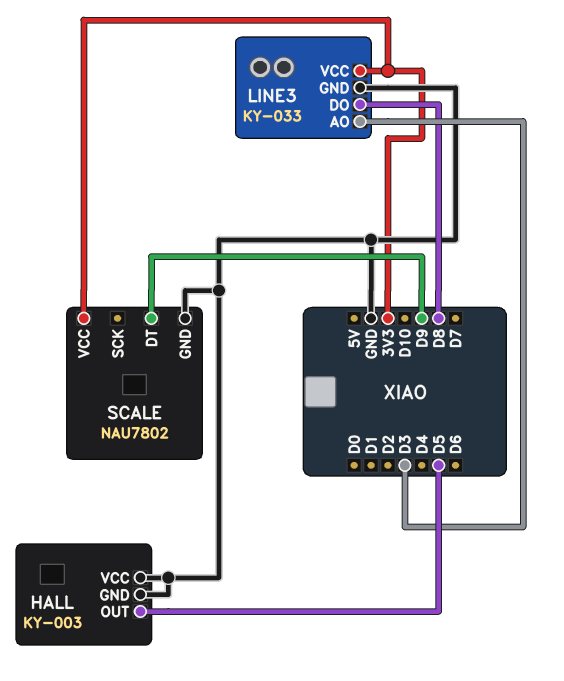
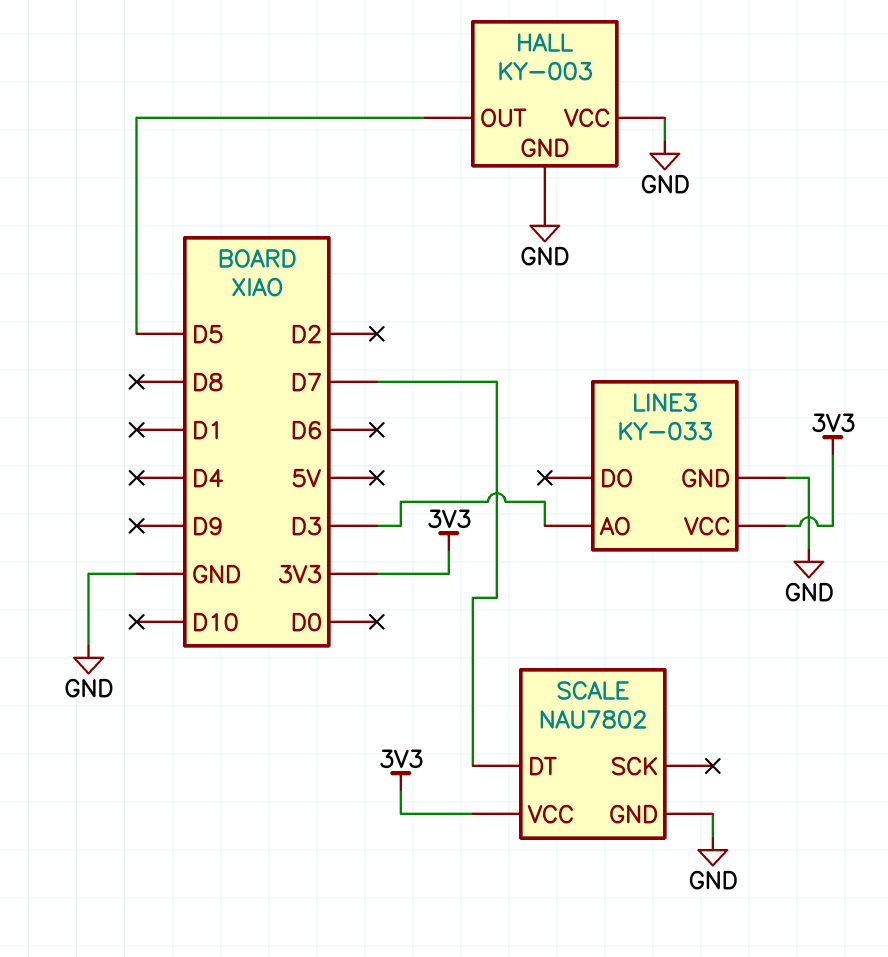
LINE3 pin DO: D8 -> none
SCALE pin DT: D9 -> D7

